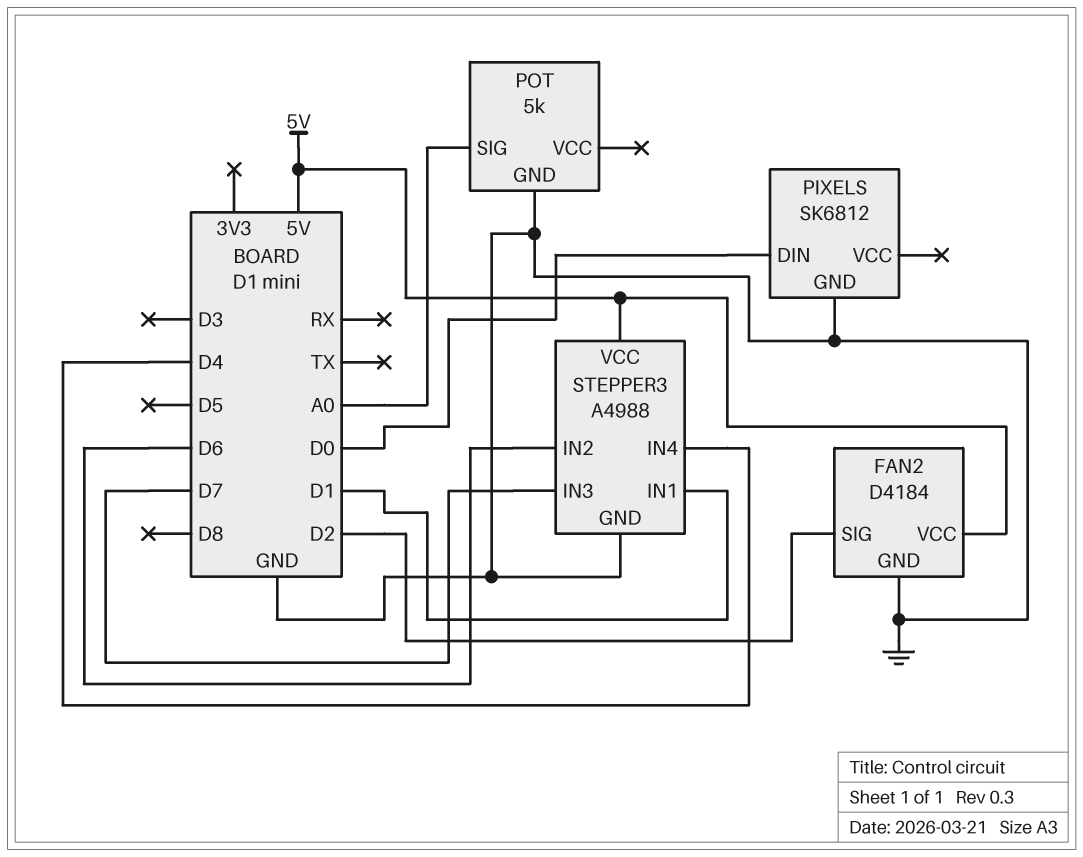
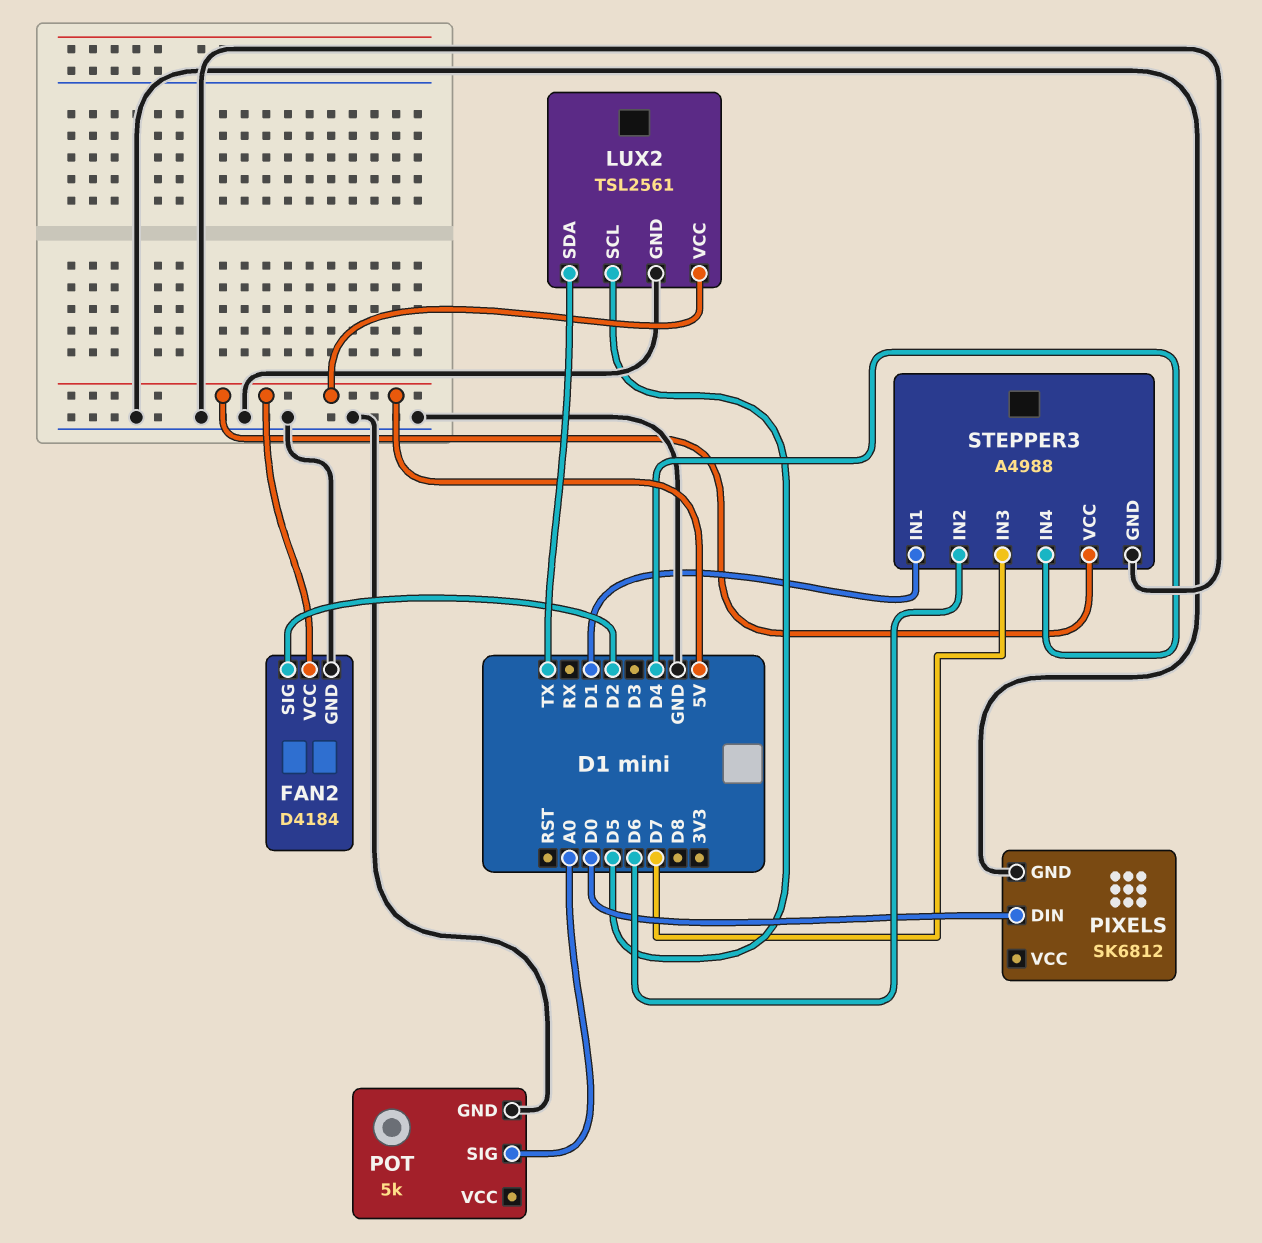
LUX2: none -> TSL2561
LUX2 pin GND: none -> GND
LUX2 pin SCL: none -> D5
LUX2 pin SDA: none -> TX
LUX2 pin VCC: none -> 5V

